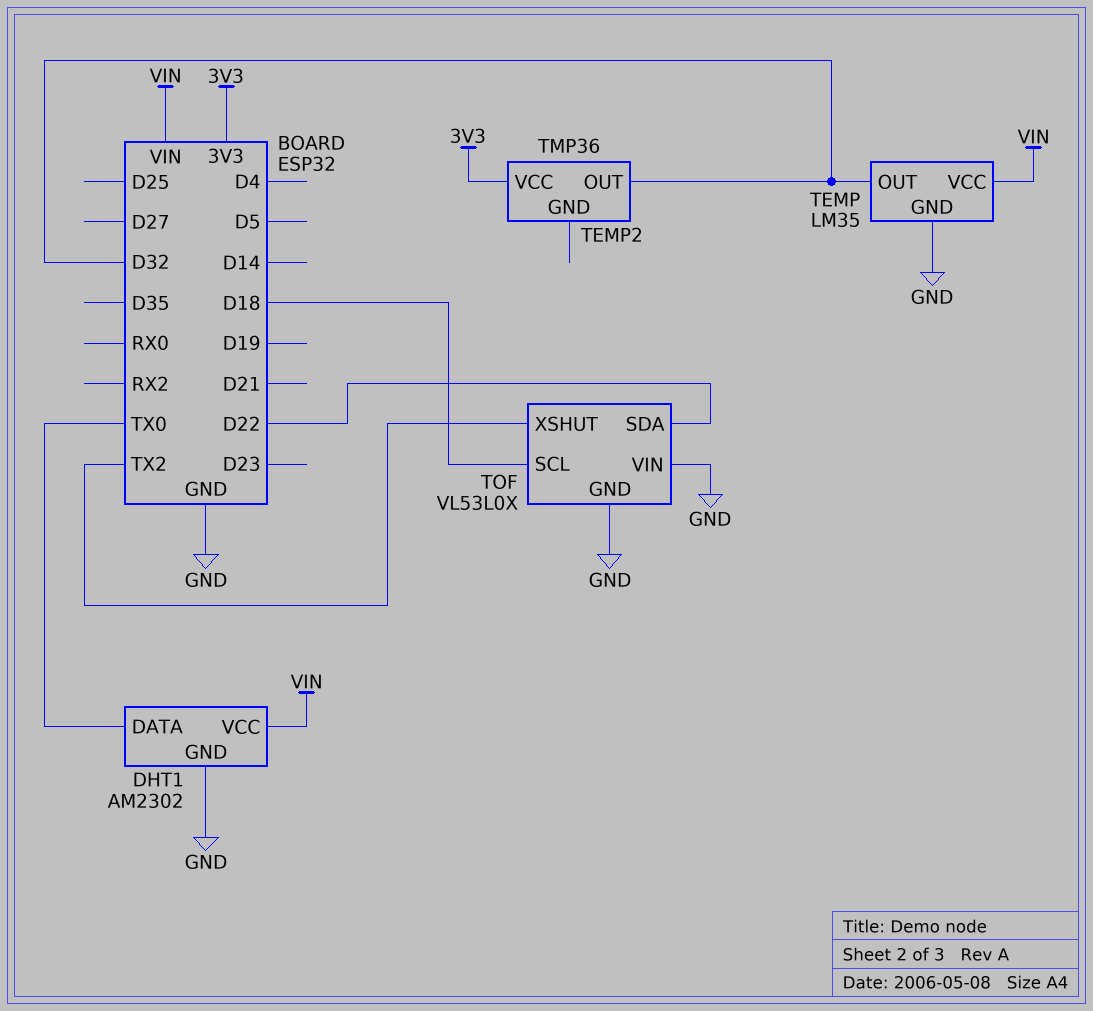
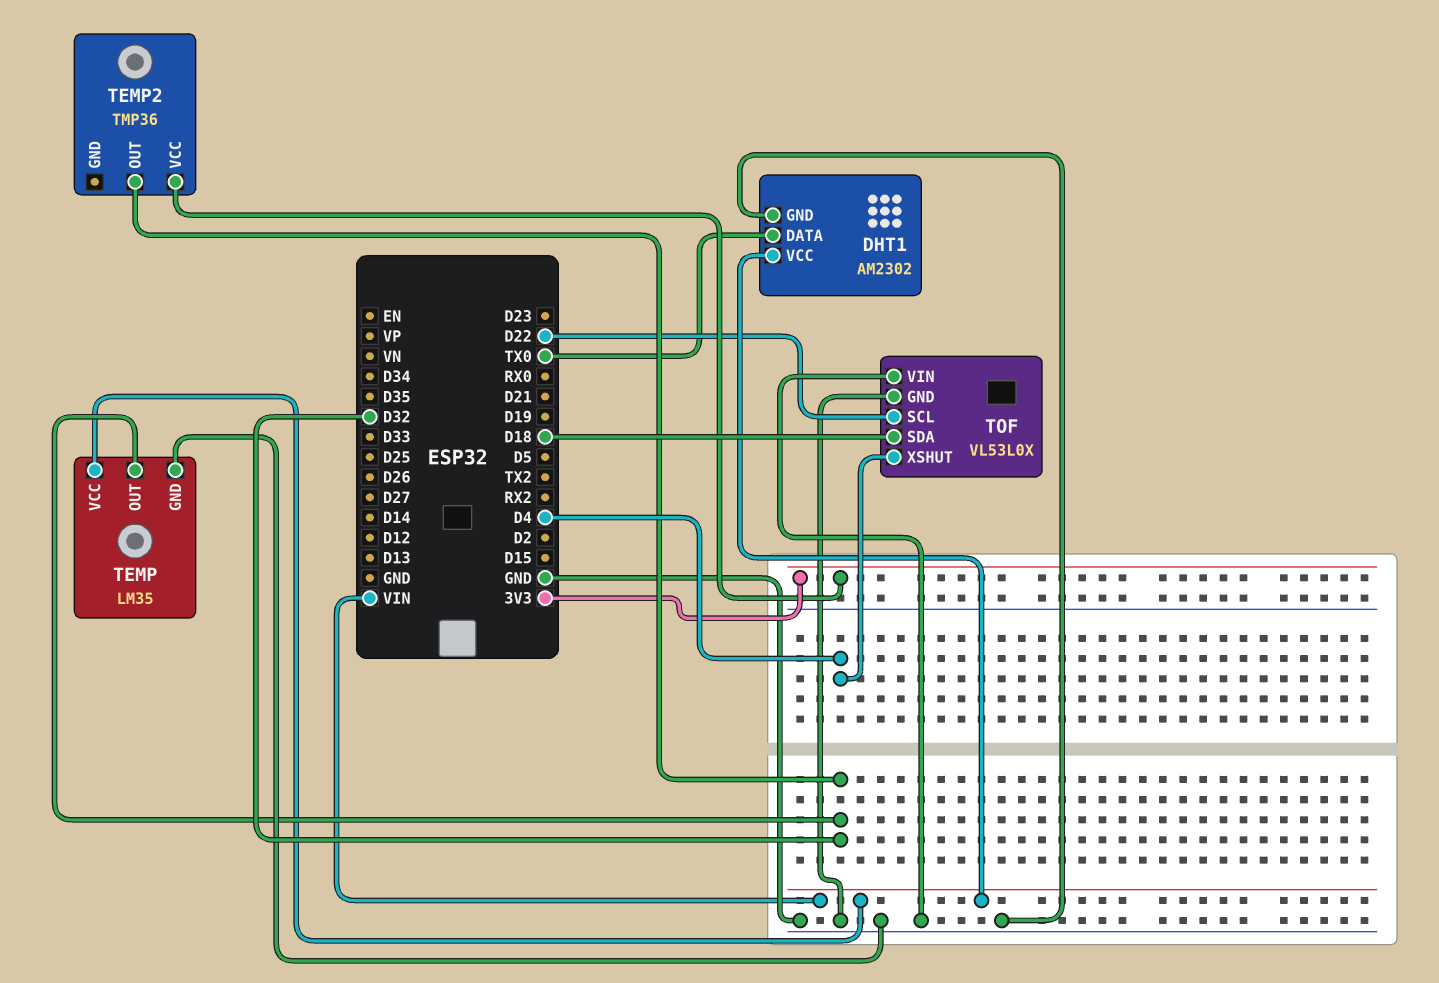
TOF pin SCL: D18 -> D22
TOF pin SDA: D22 -> D18
TOF pin XSHUT: TX2 -> D4

